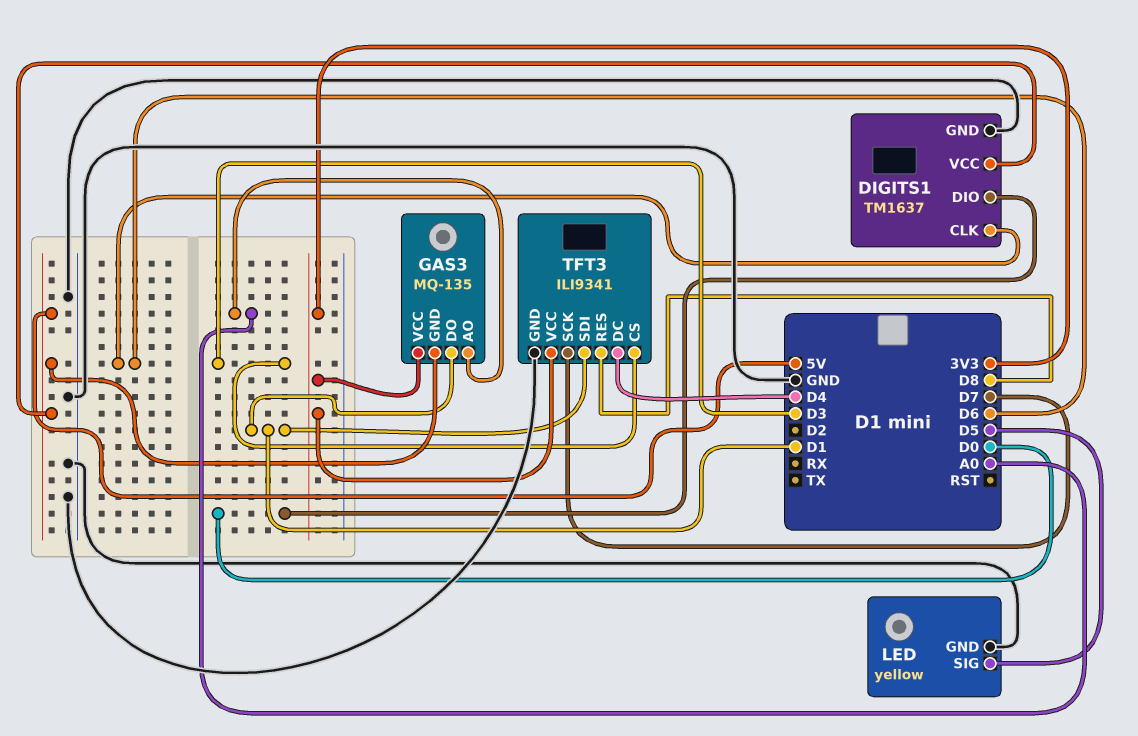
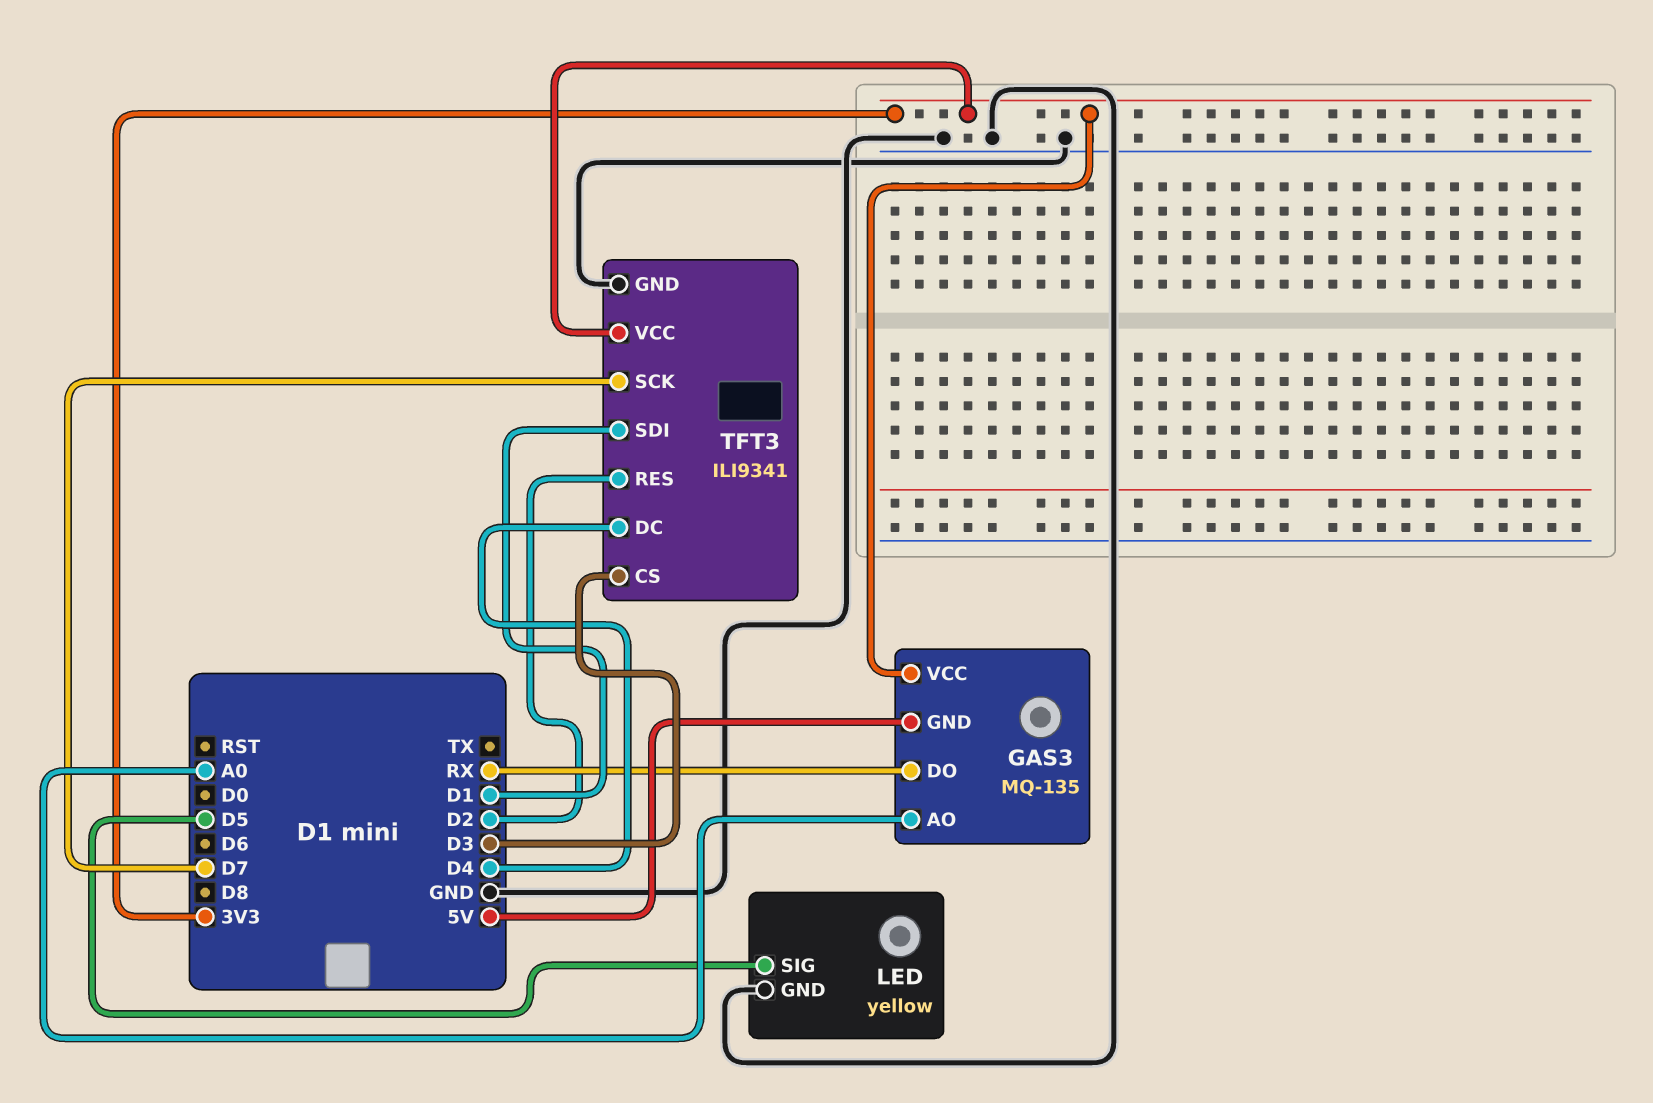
DIGITS1: TM1637 -> none
DIGITS1 pin CLK: D6 -> none
DIGITS1 pin DIO: D0 -> none
DIGITS1 pin GND: GND -> none
DIGITS1 pin VCC: 5V -> none
GAS3 pin DO: D1 -> RX
TFT3 pin RES: D8 -> D2

